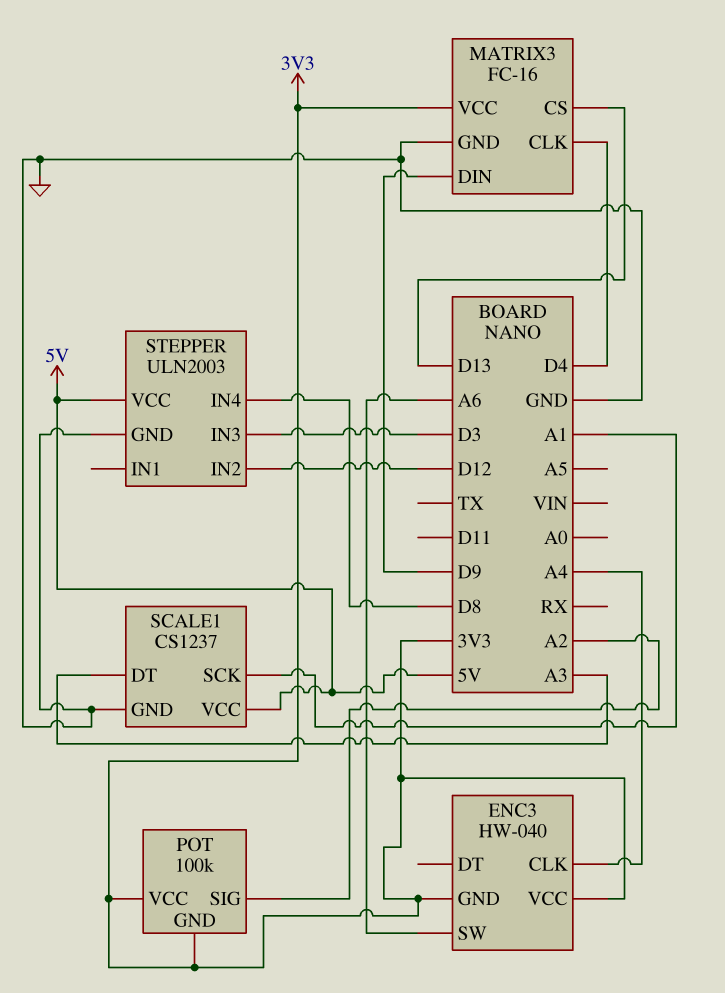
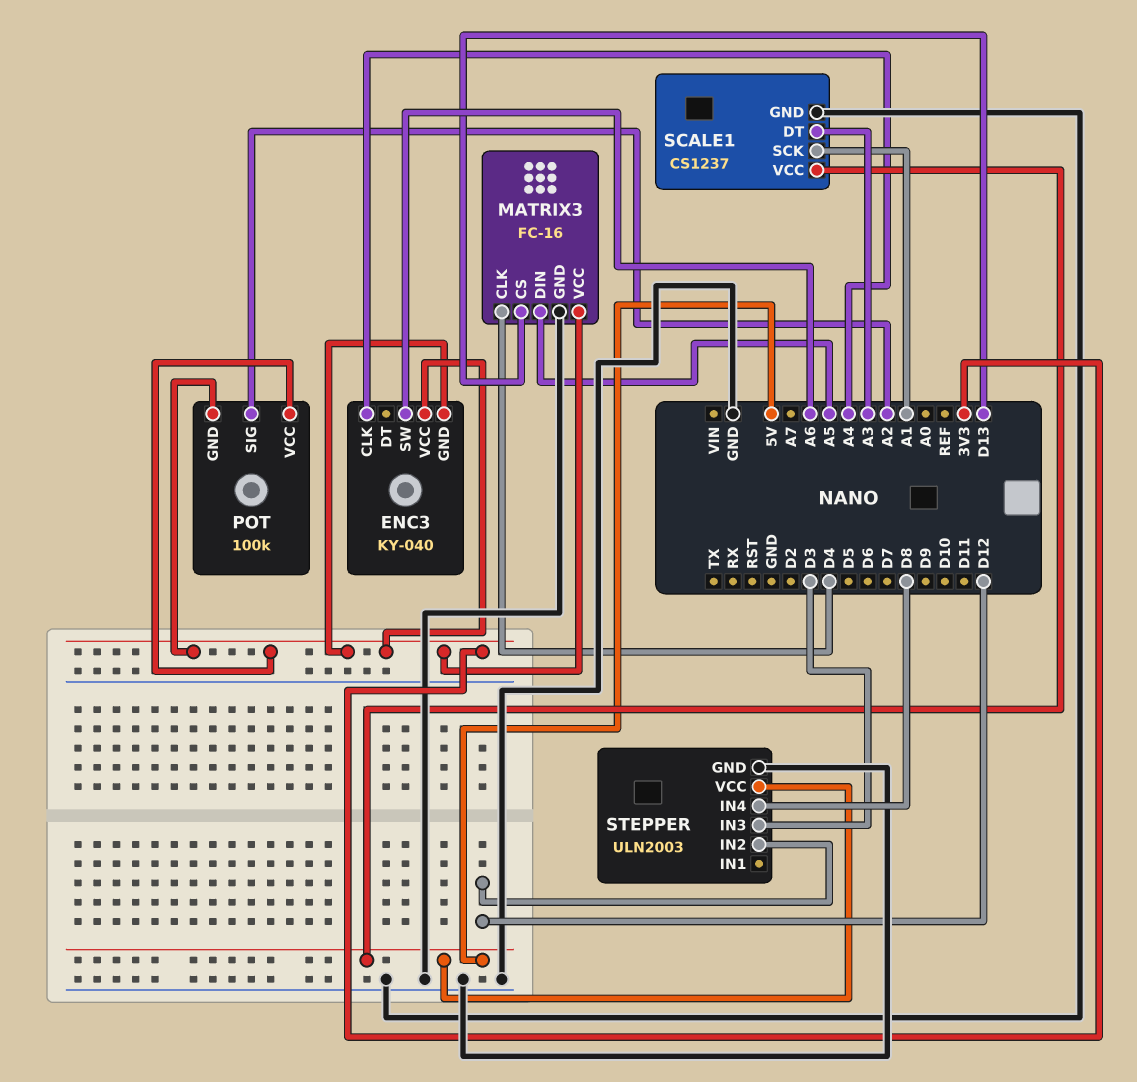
ENC3: HW-040 -> KY-040
MATRIX3 pin DIN: D9 -> A5

